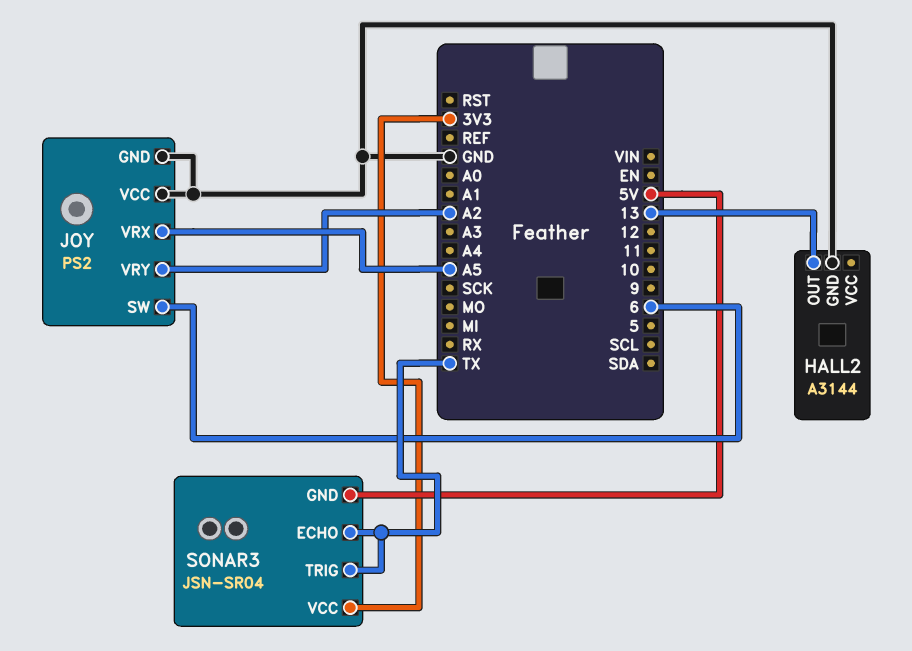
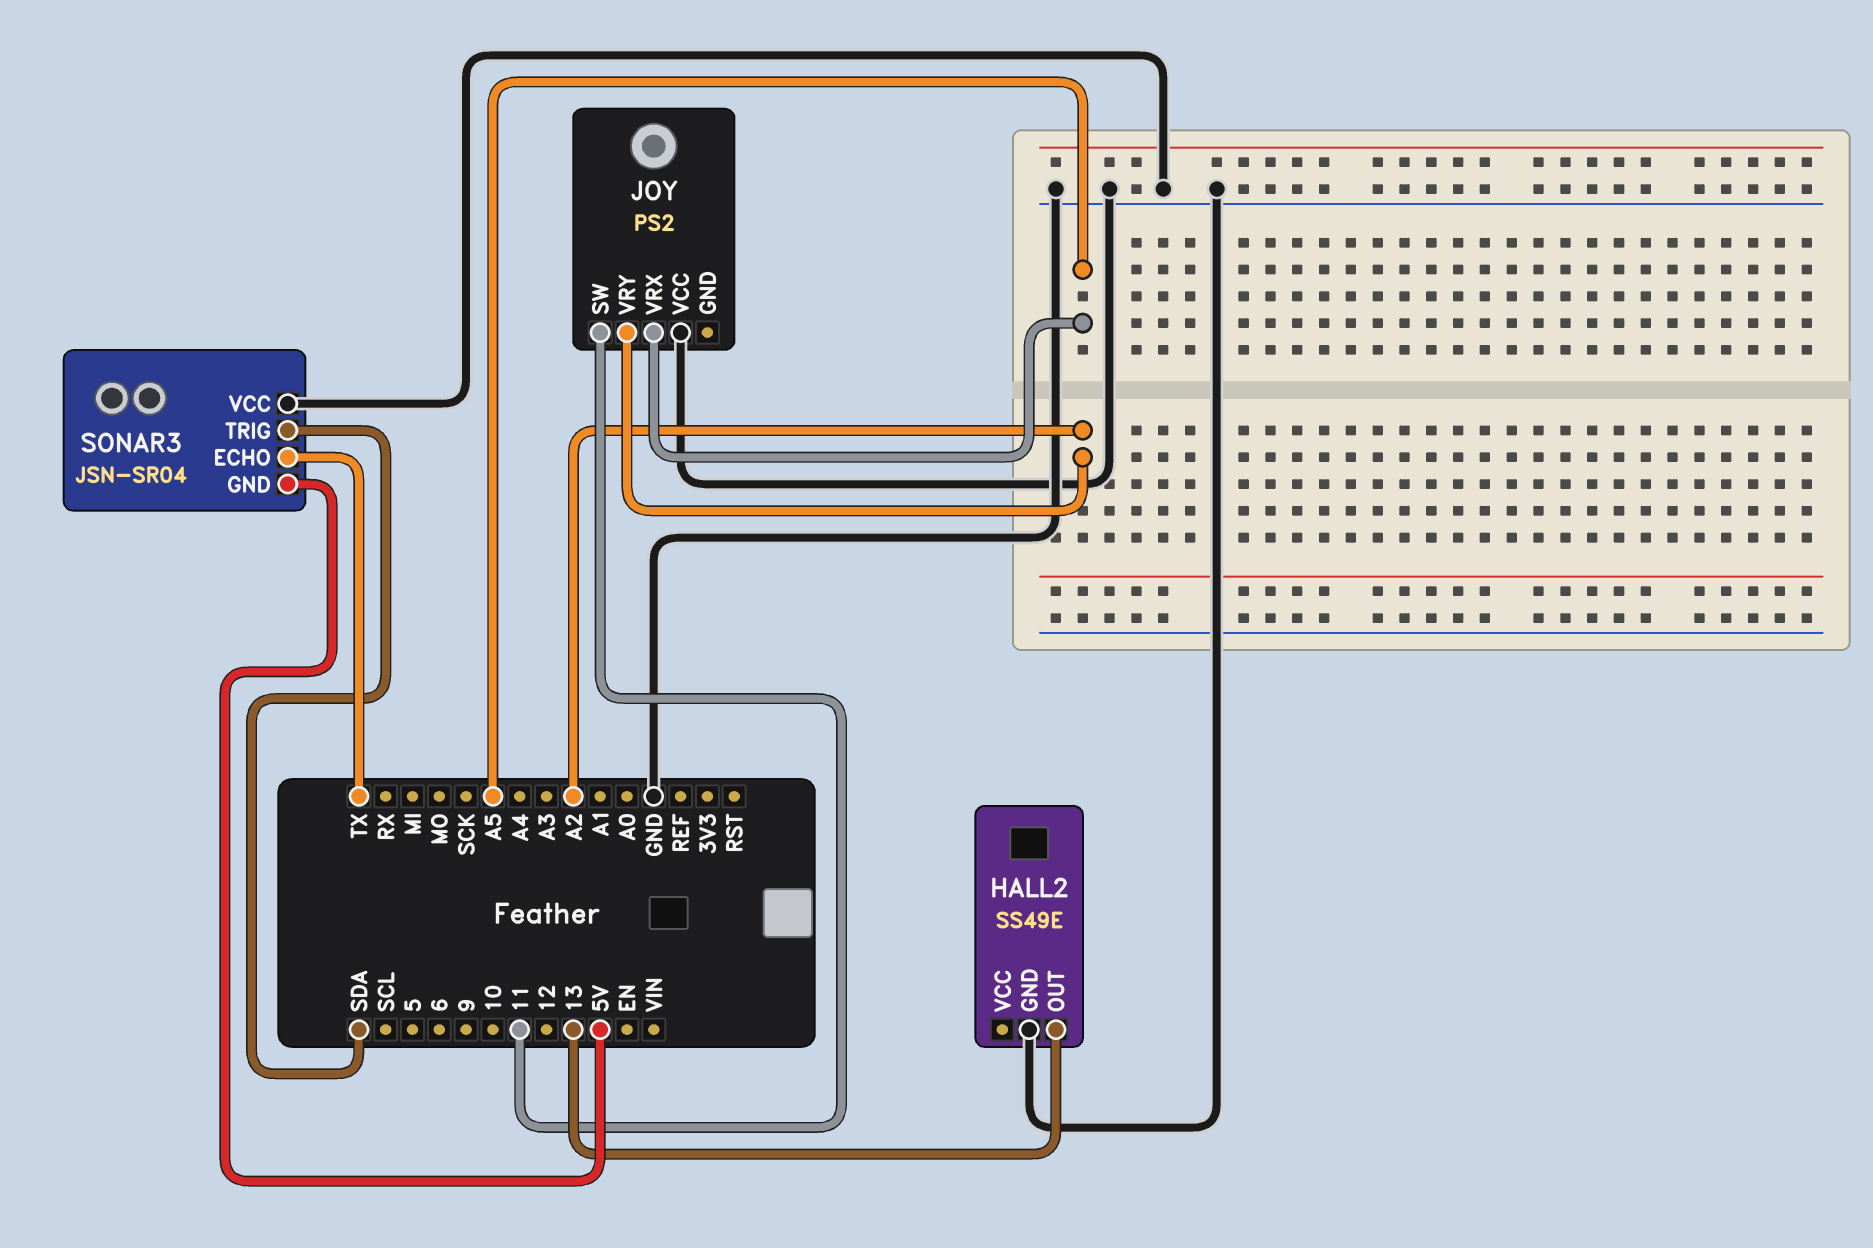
HALL2: A3144 -> SS49E
JOY pin GND: GND -> none
JOY pin SW: 6 -> 11
SONAR3 pin TRIG: TX -> SDA
SONAR3 pin VCC: 3V3 -> GND

